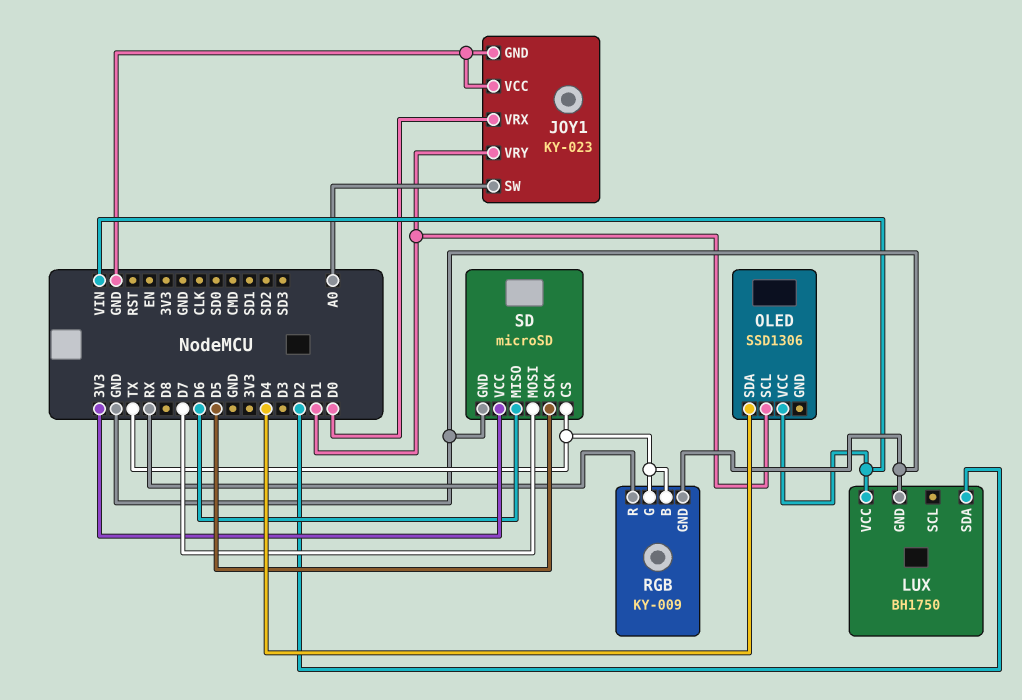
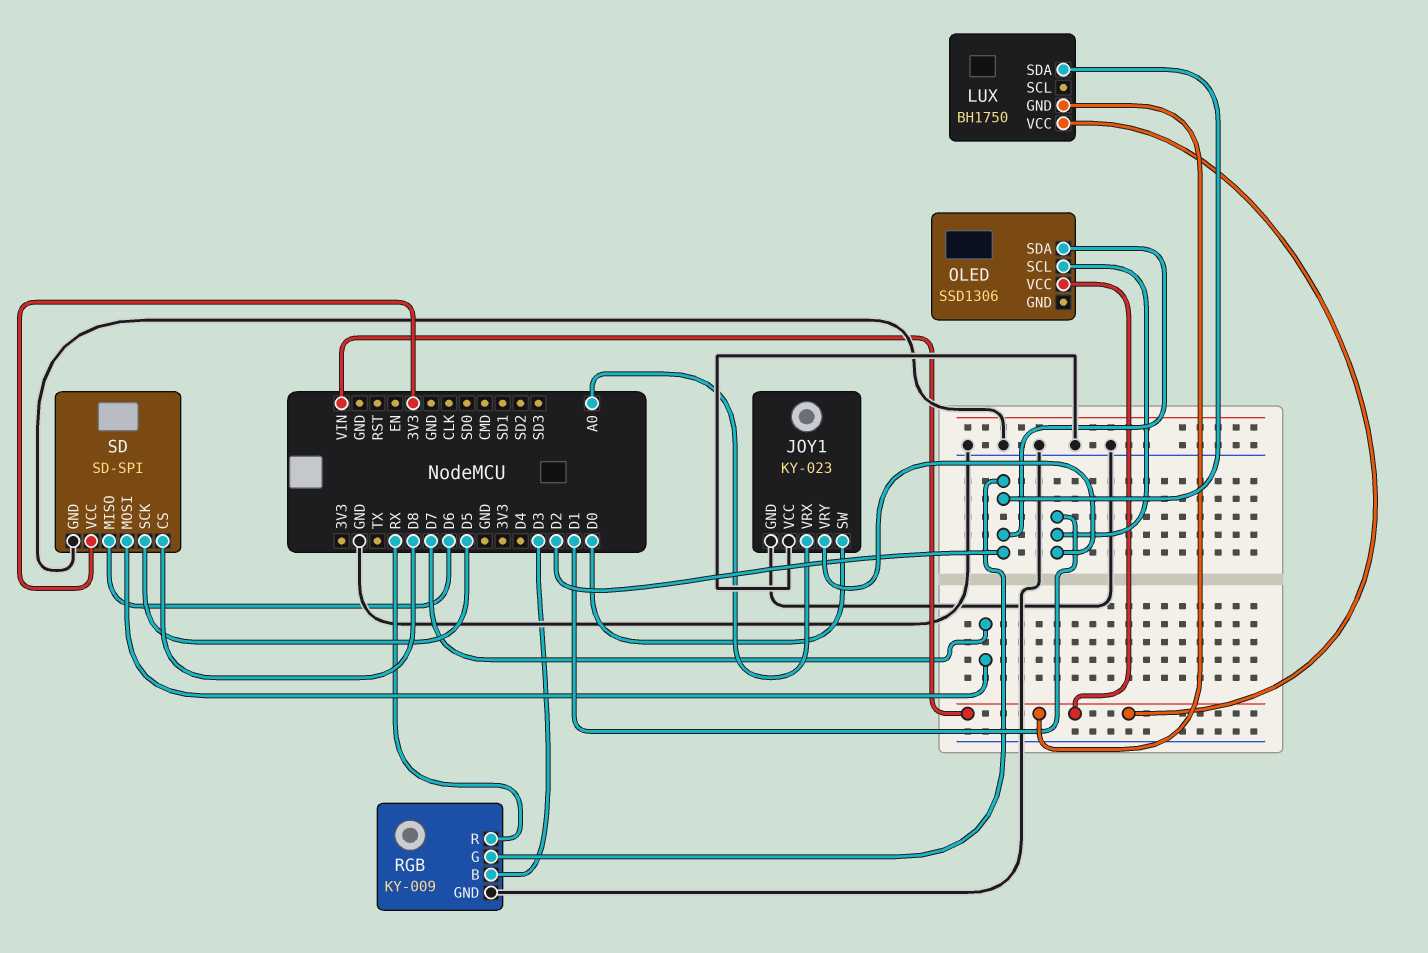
JOY1 pin SW: A0 -> D0
JOY1 pin VRX: D0 -> A0
LUX pin GND: GND -> VIN
OLED pin SDA: D4 -> D2
RGB pin B: TX -> D3
RGB pin G: TX -> D2
SD: microSD -> SD-SPI
SD pin CS: TX -> D8

